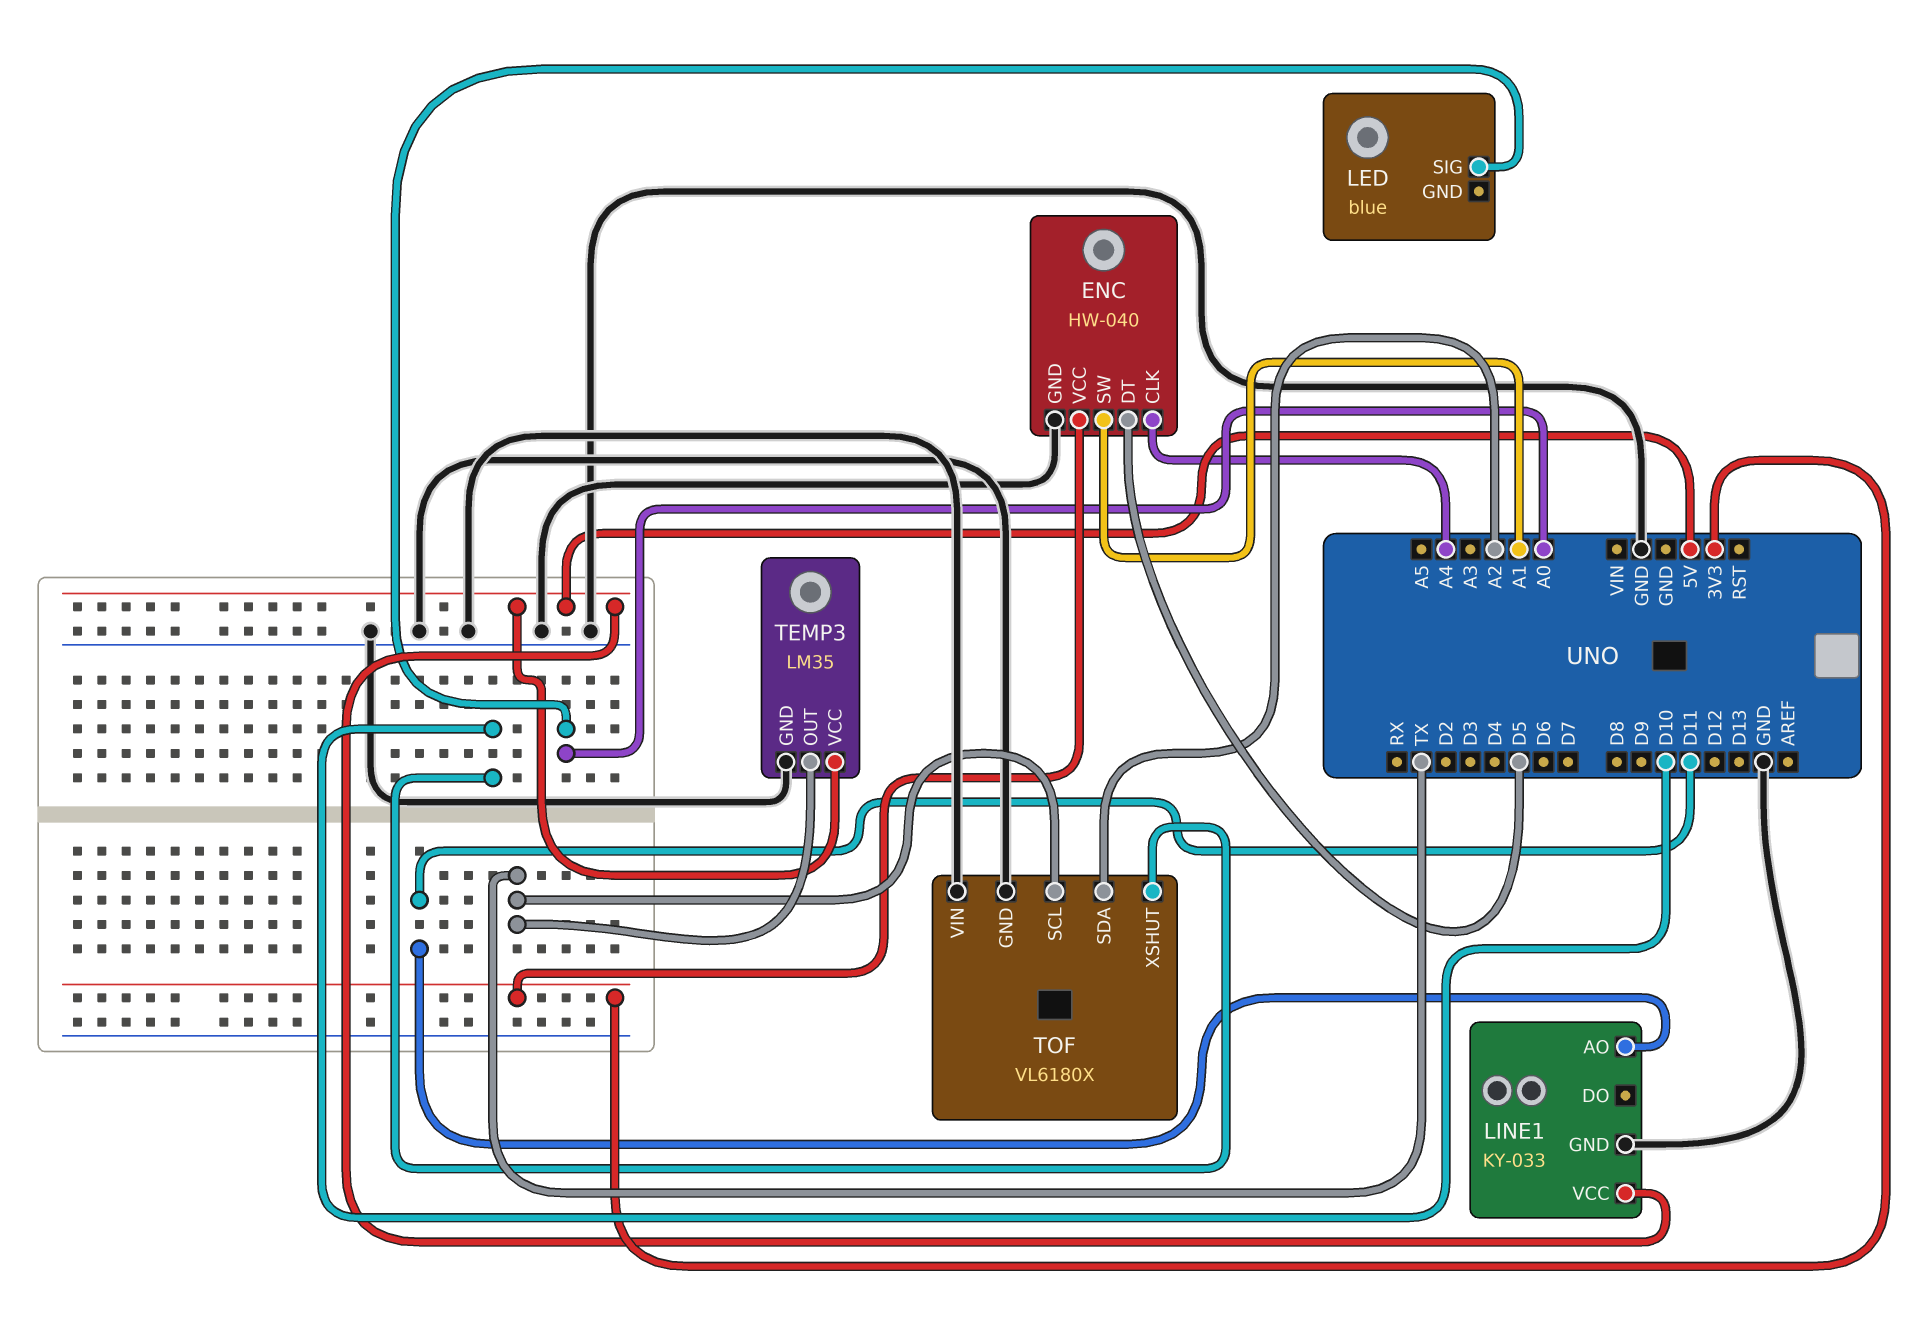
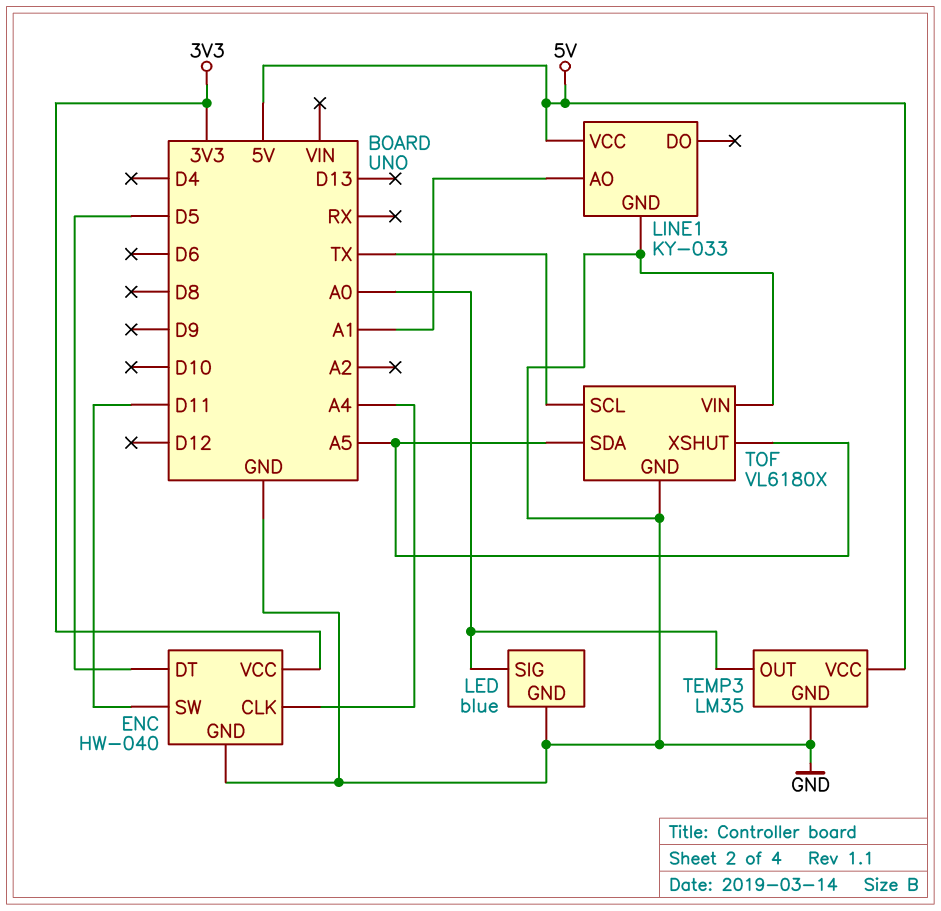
ENC pin SW: A1 -> D11
LED pin GND: none -> GND
LINE1 pin AO: D11 -> A1
TEMP3 pin OUT: TX -> A0
TOF pin SDA: A2 -> A5
TOF pin XSHUT: D10 -> A5

